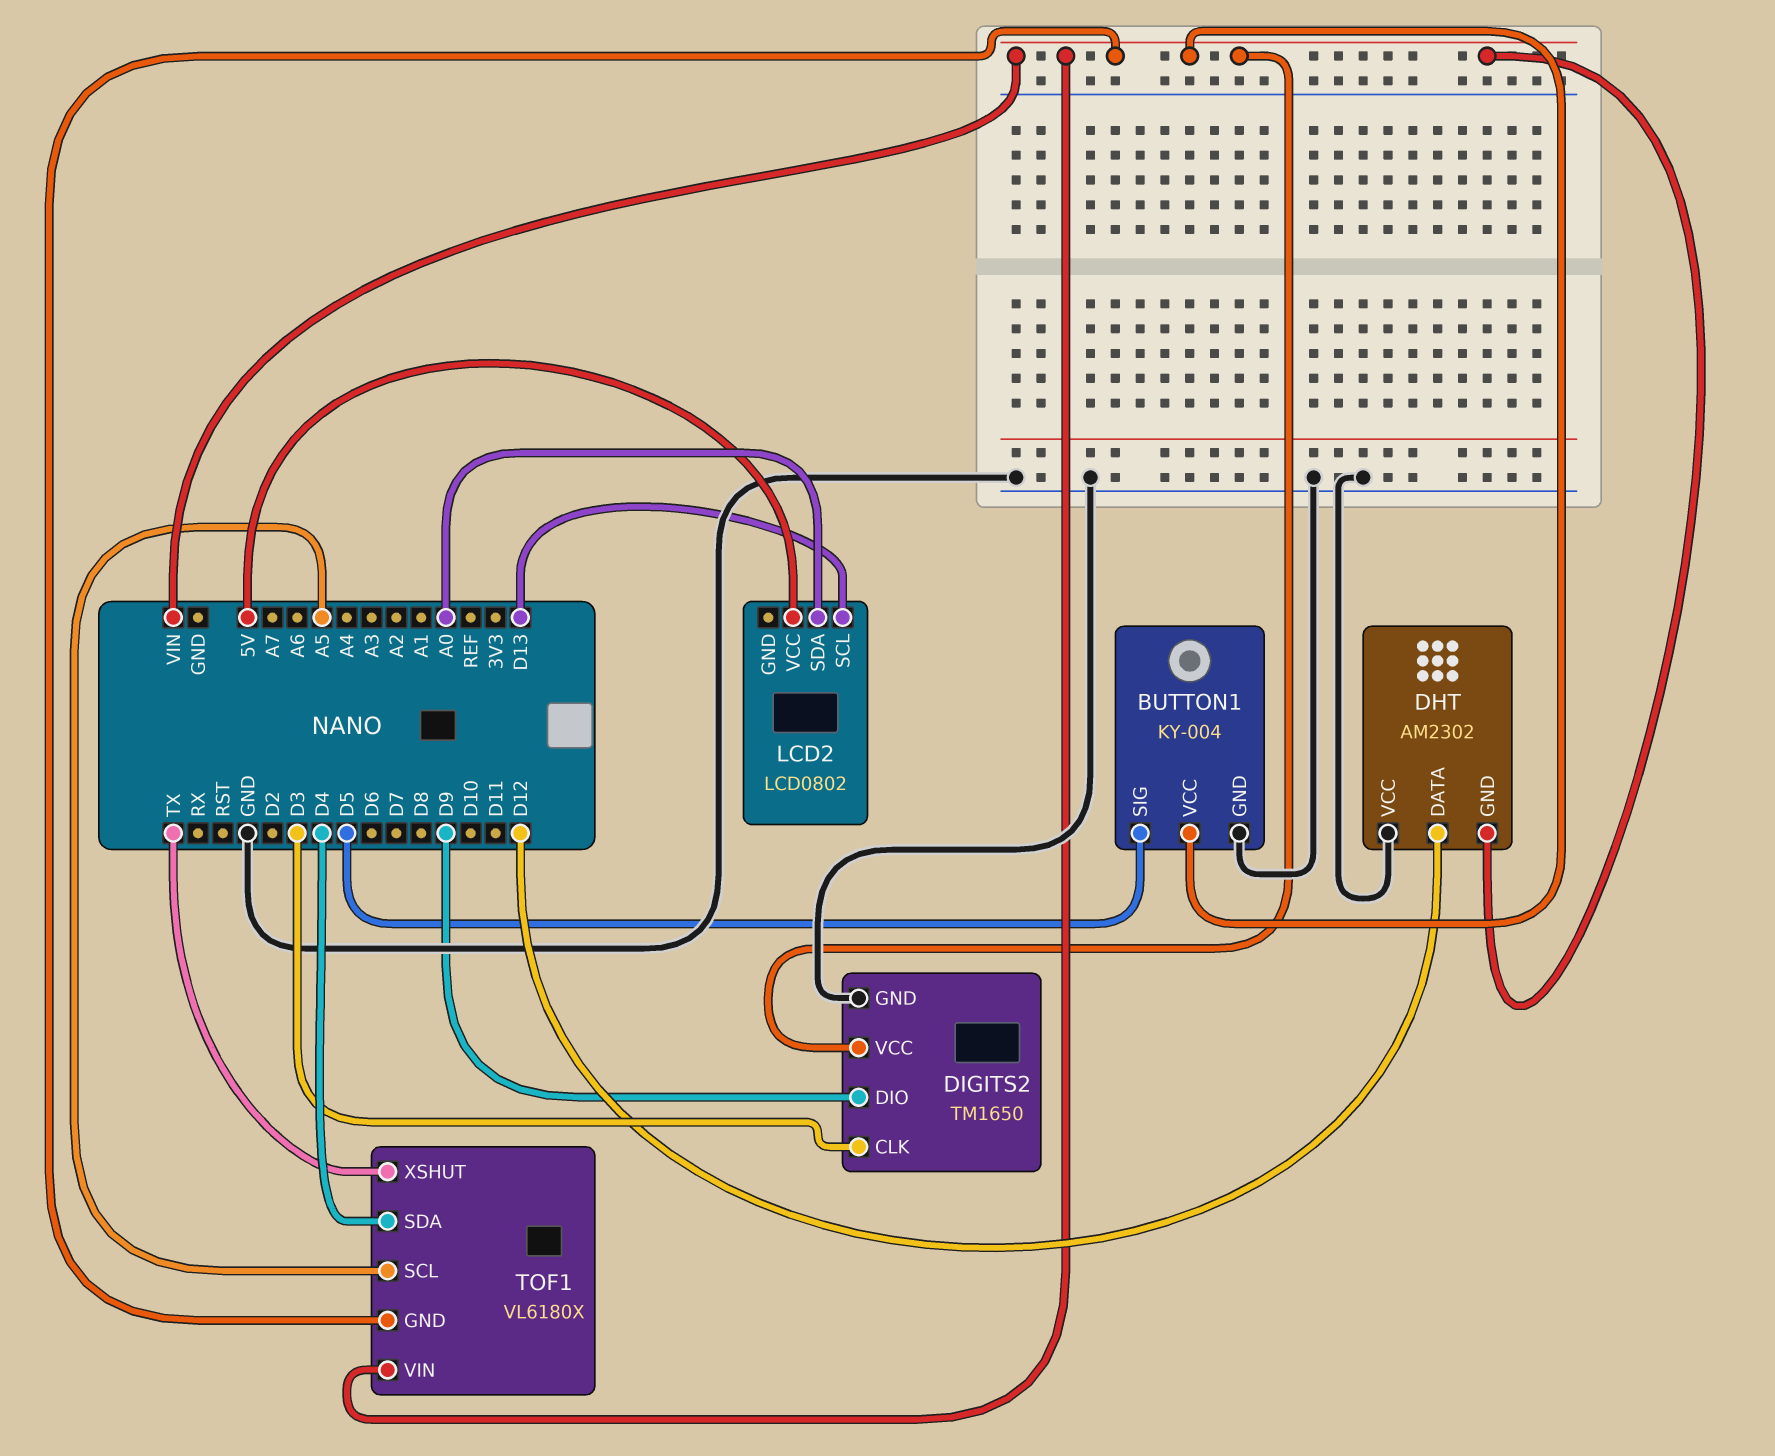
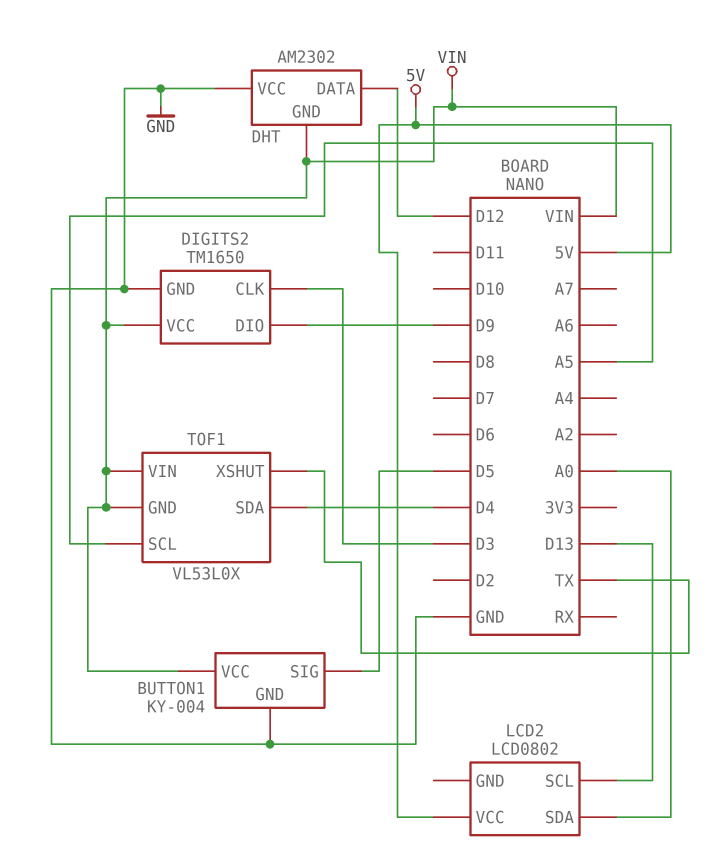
TOF1: VL6180X -> VL53L0X

